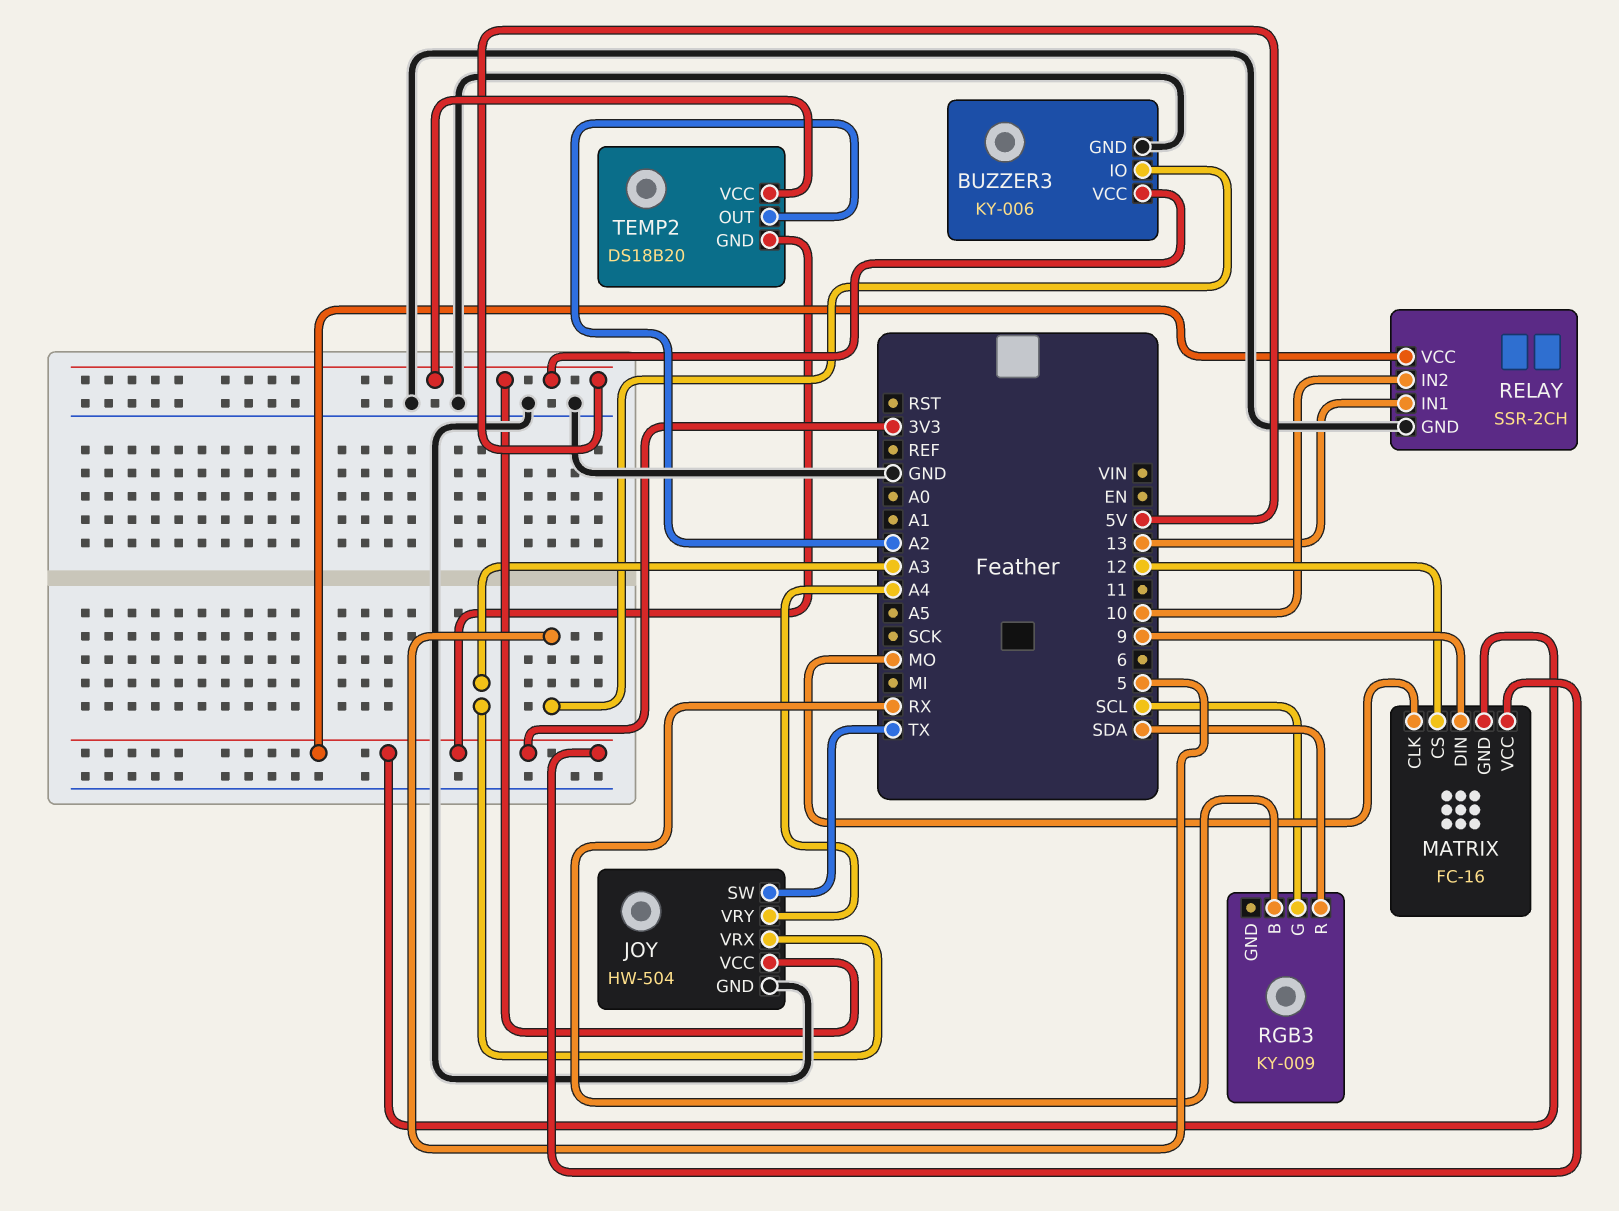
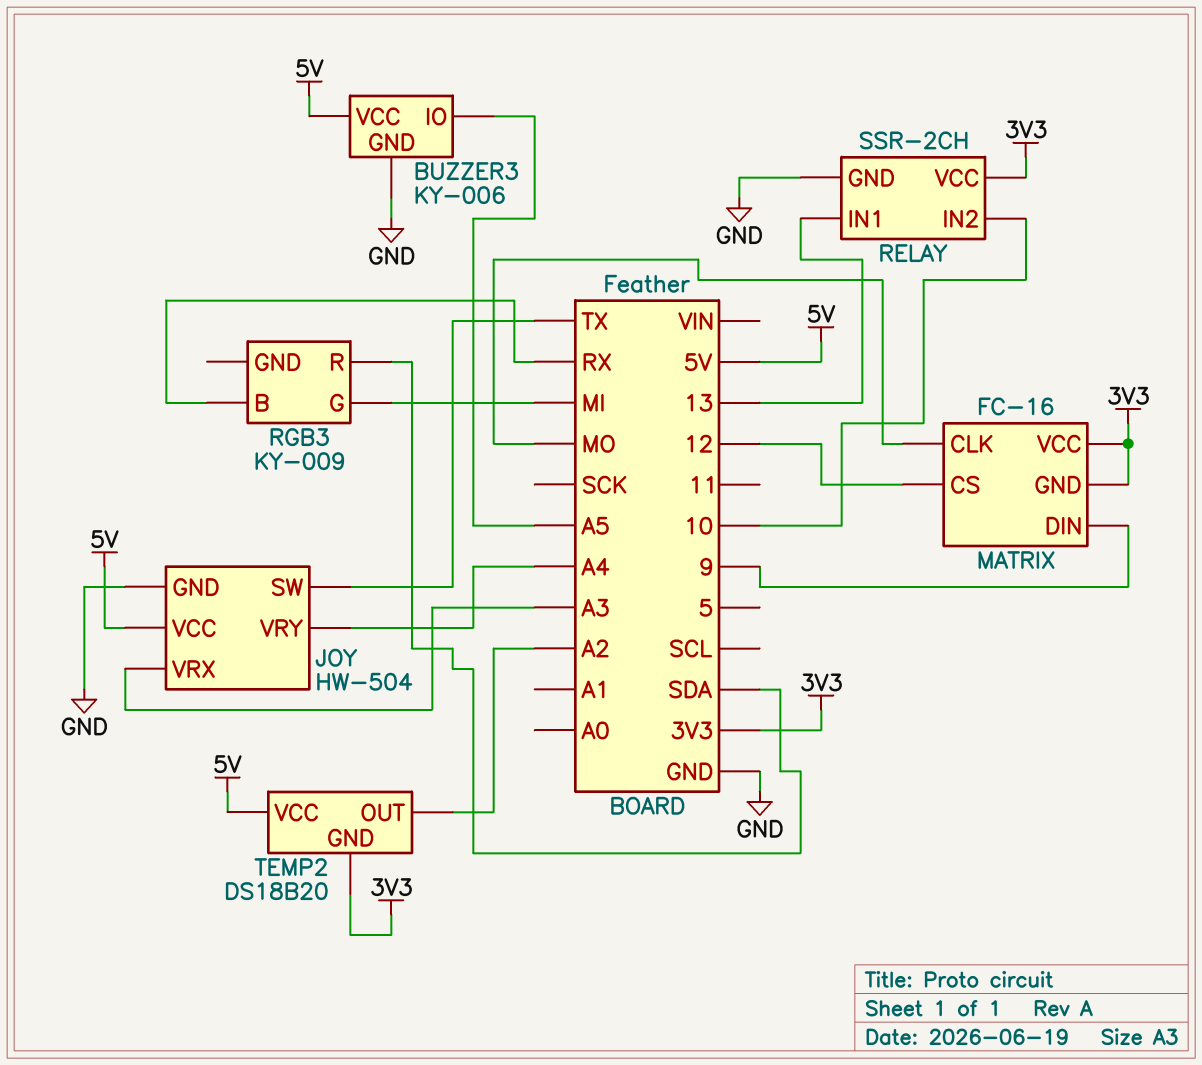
BUZZER3 pin IO: 5 -> A5
RGB3 pin G: SCL -> MI

